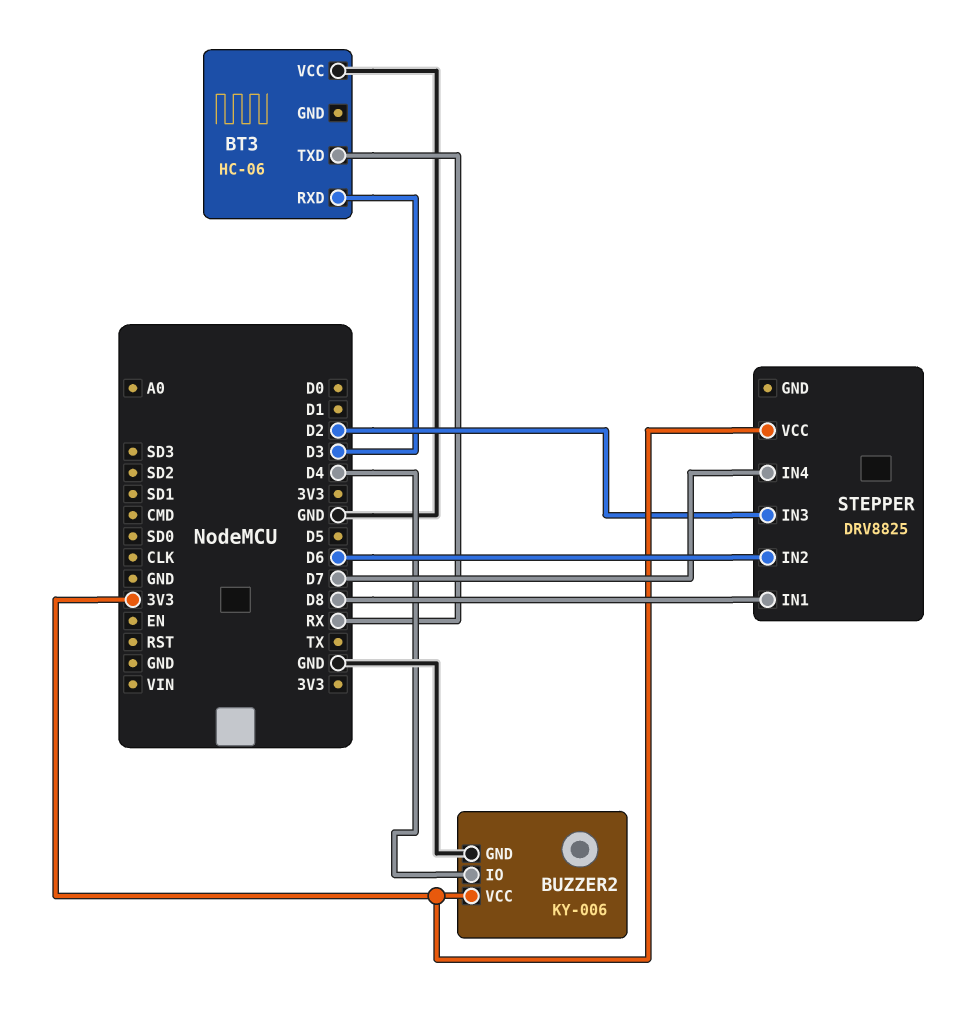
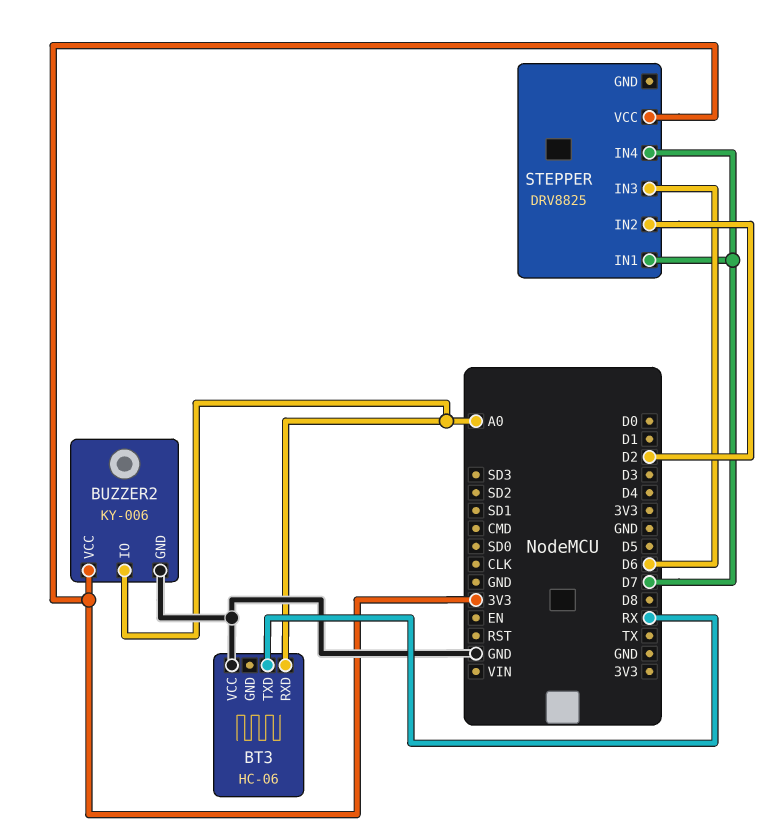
BT3 pin RXD: D3 -> A0
BUZZER2 pin IO: D4 -> A0
STEPPER pin IN1: D8 -> D7
STEPPER pin IN2: D6 -> D2
STEPPER pin IN3: D2 -> D6

